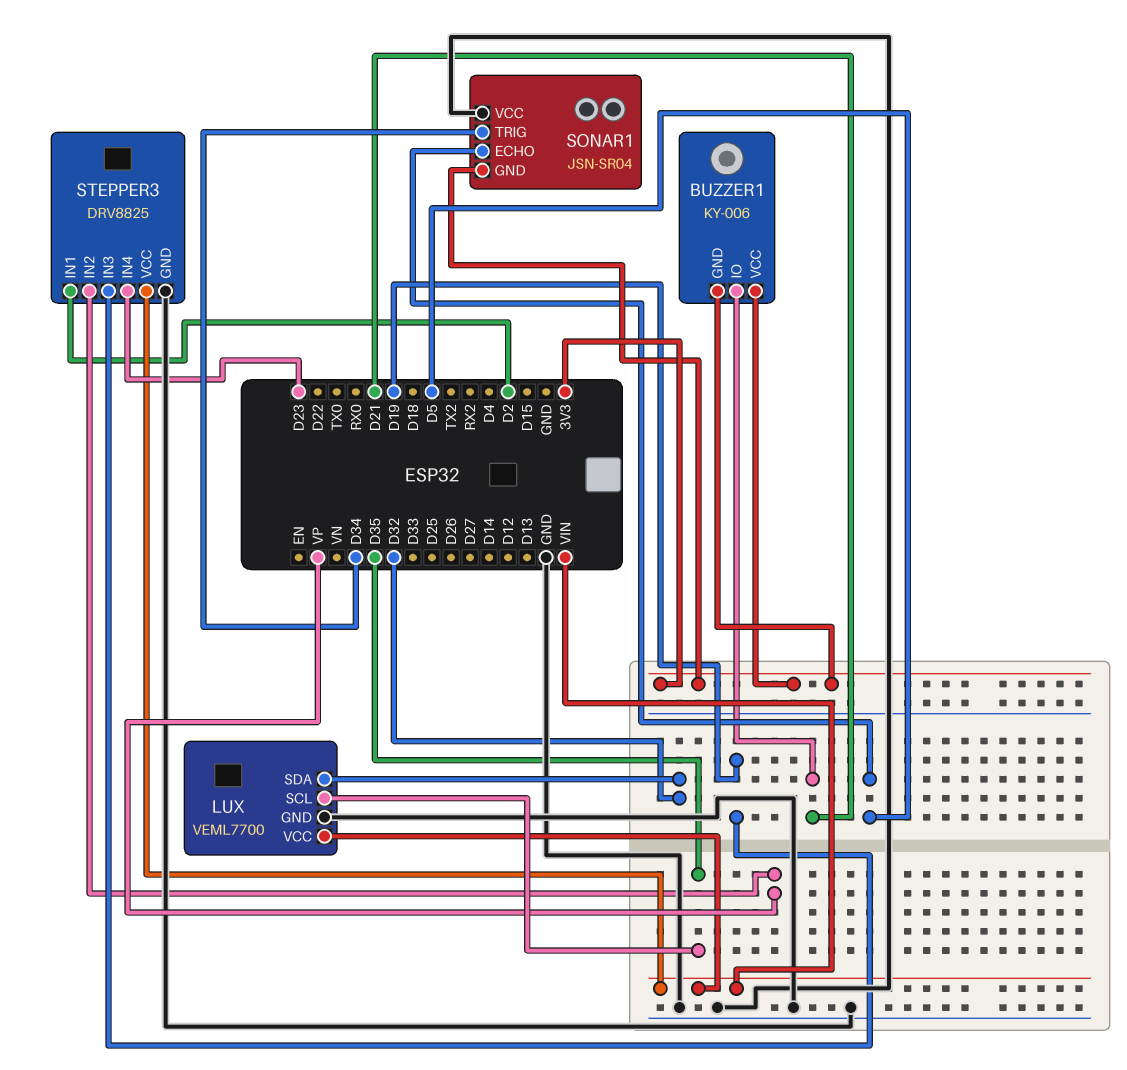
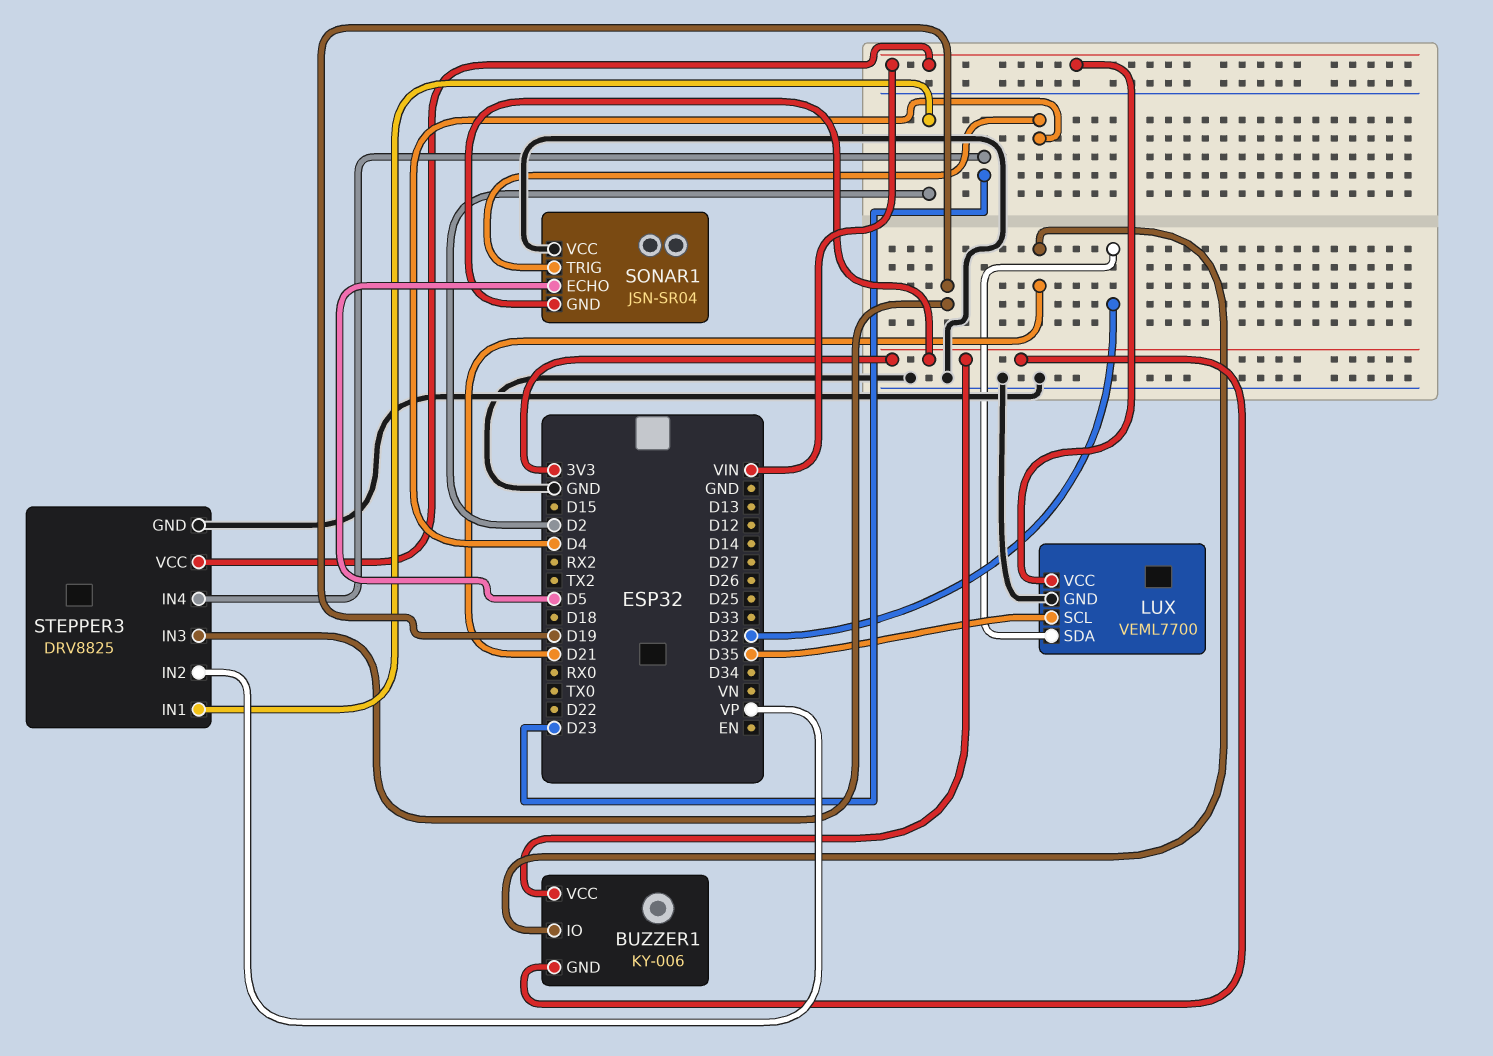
SONAR1 pin TRIG: D34 -> D4

